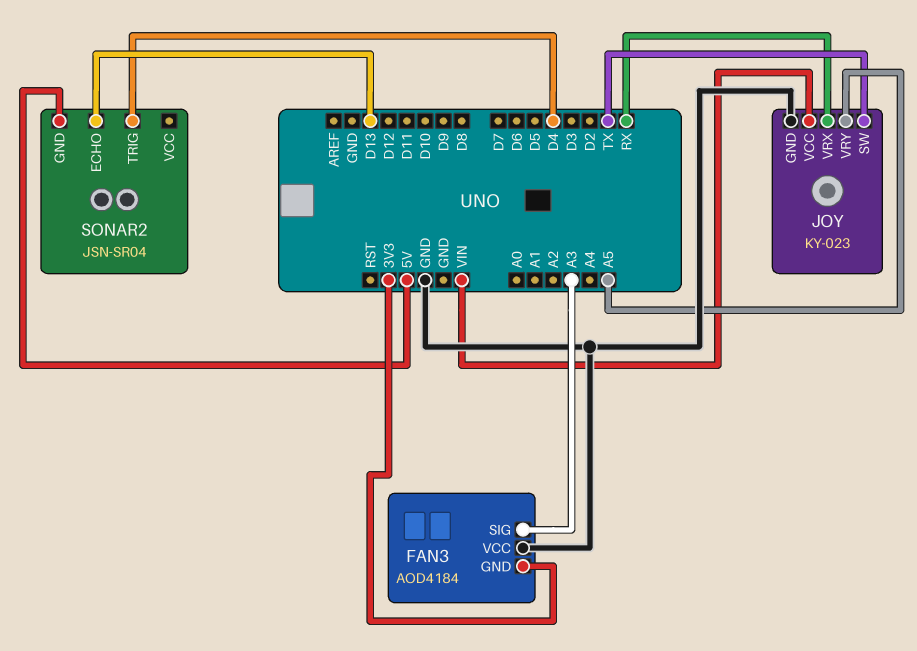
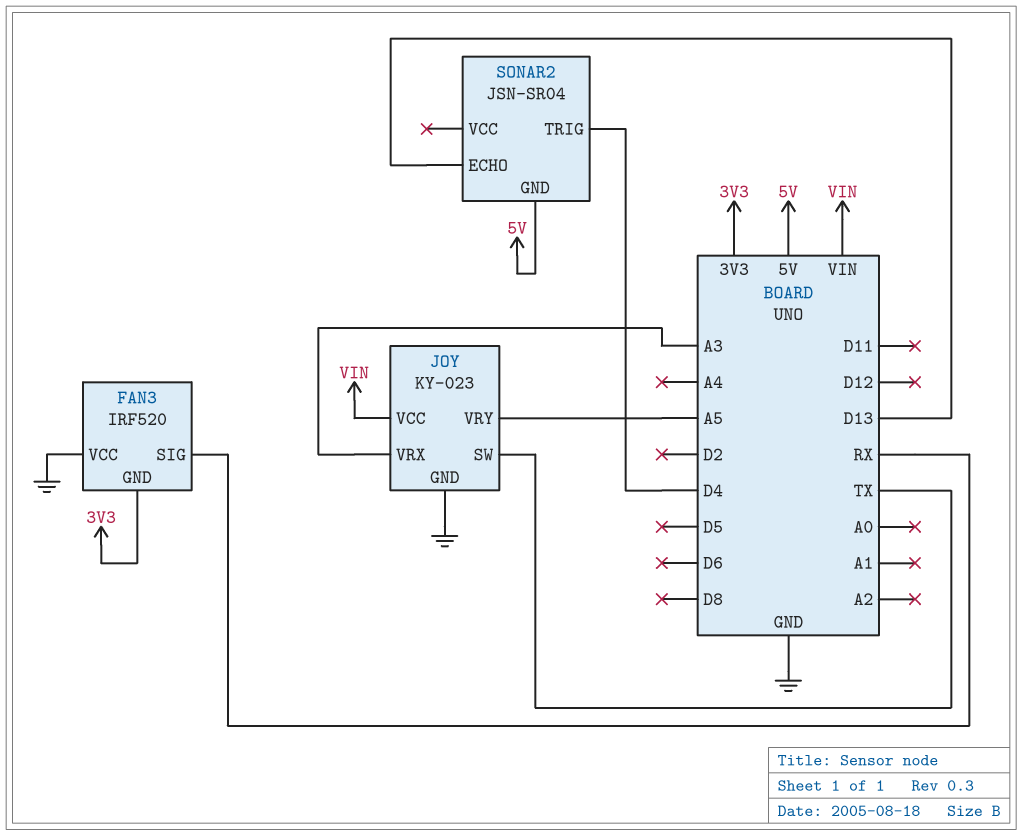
FAN3: AOD4184 -> IRF520
FAN3 pin SIG: A3 -> RX
JOY pin VRX: RX -> A3

